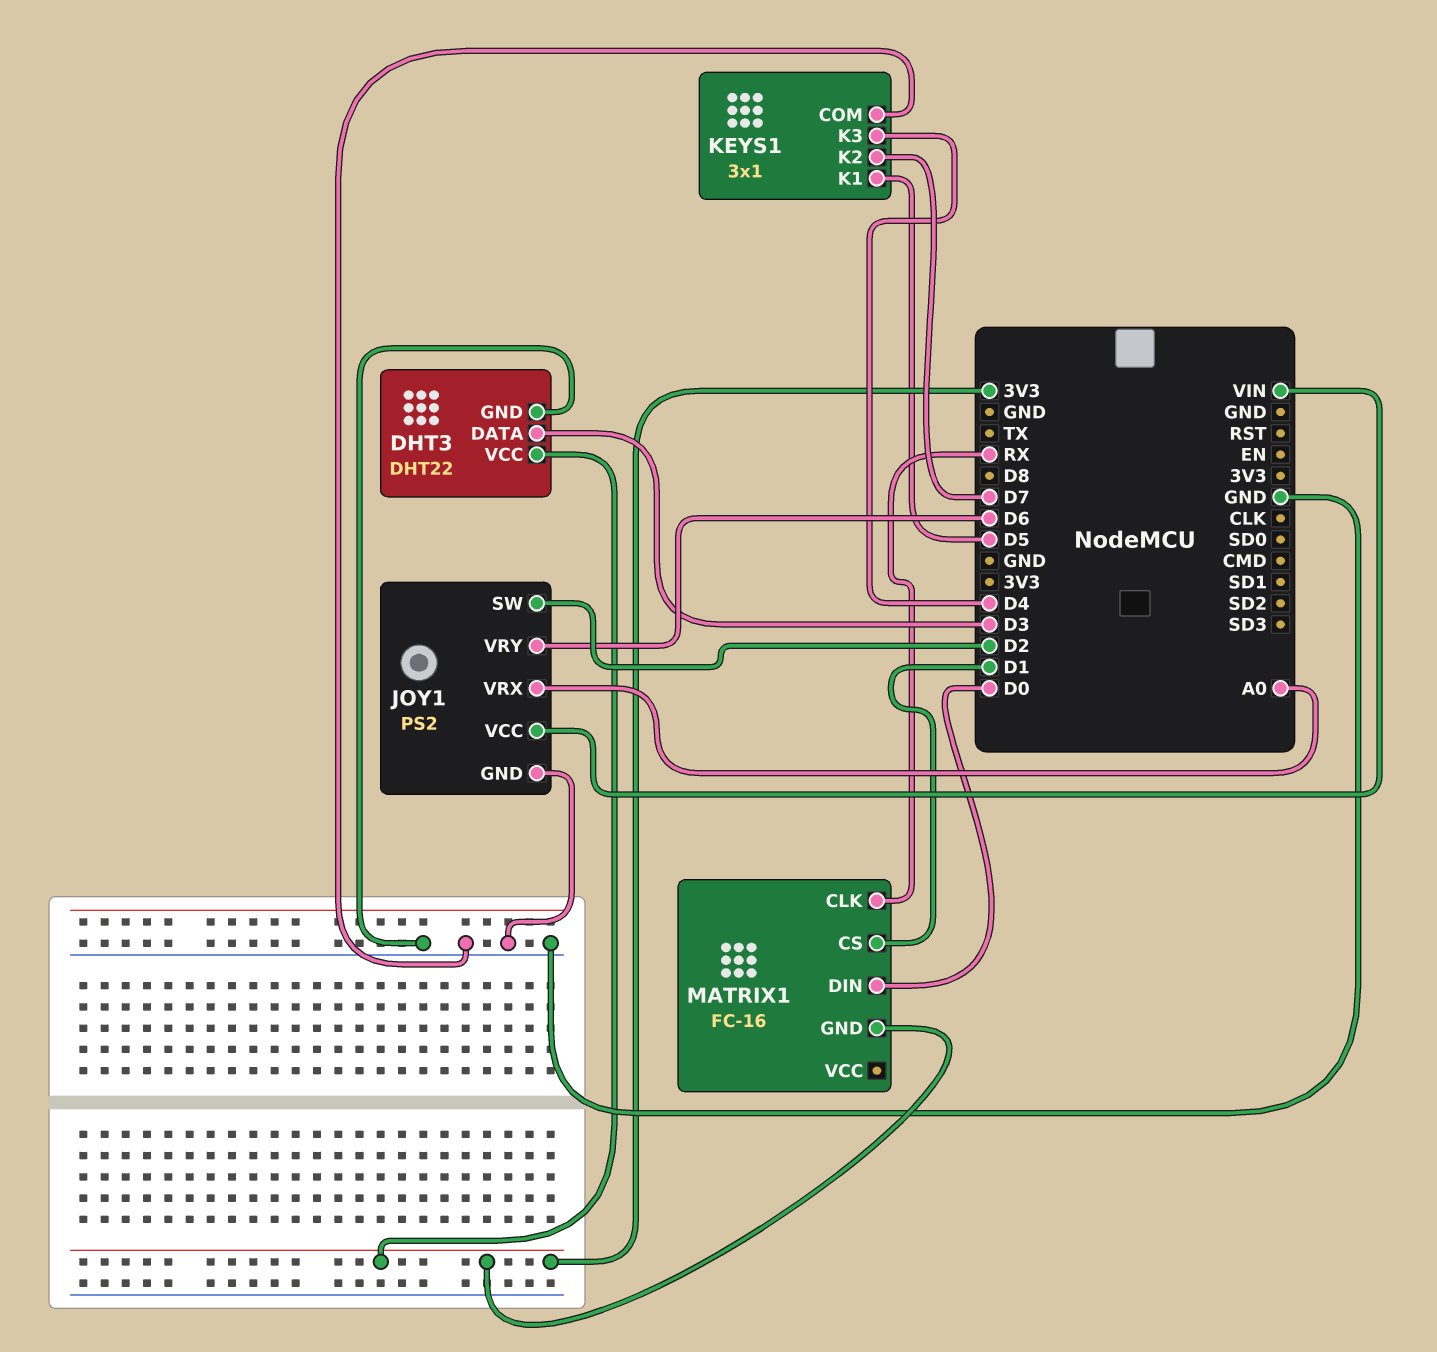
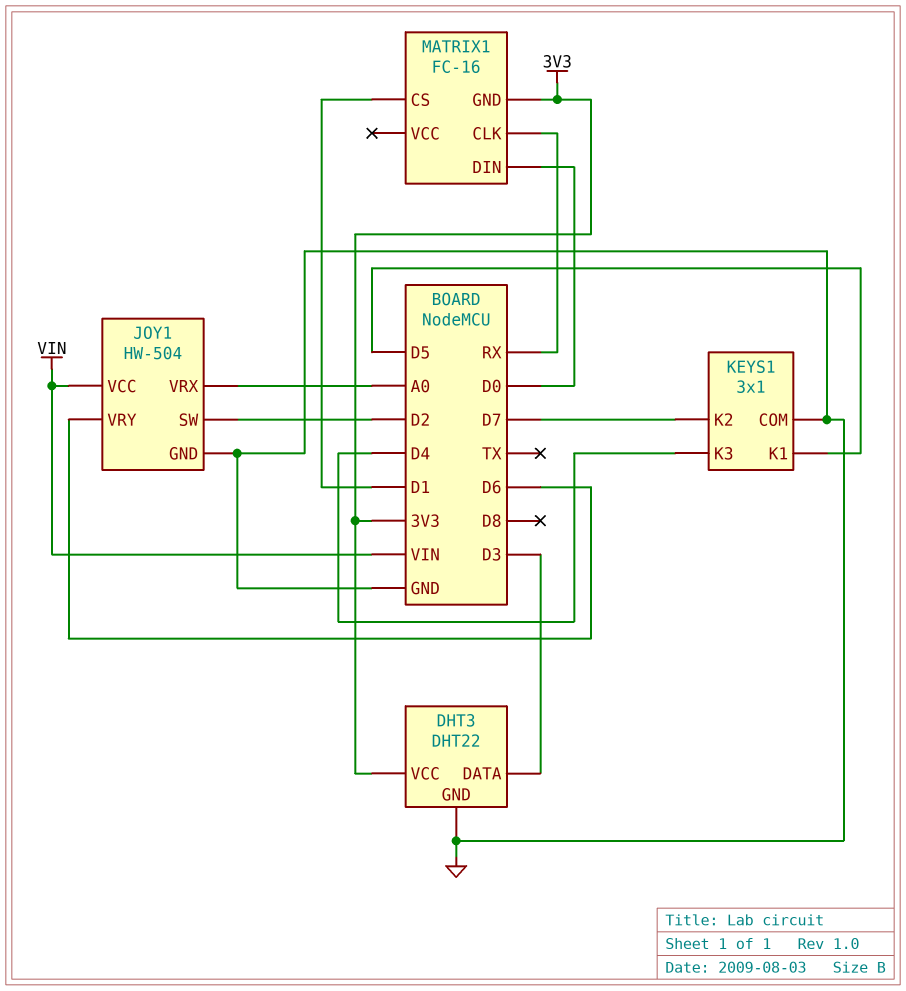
JOY1: PS2 -> HW-504

